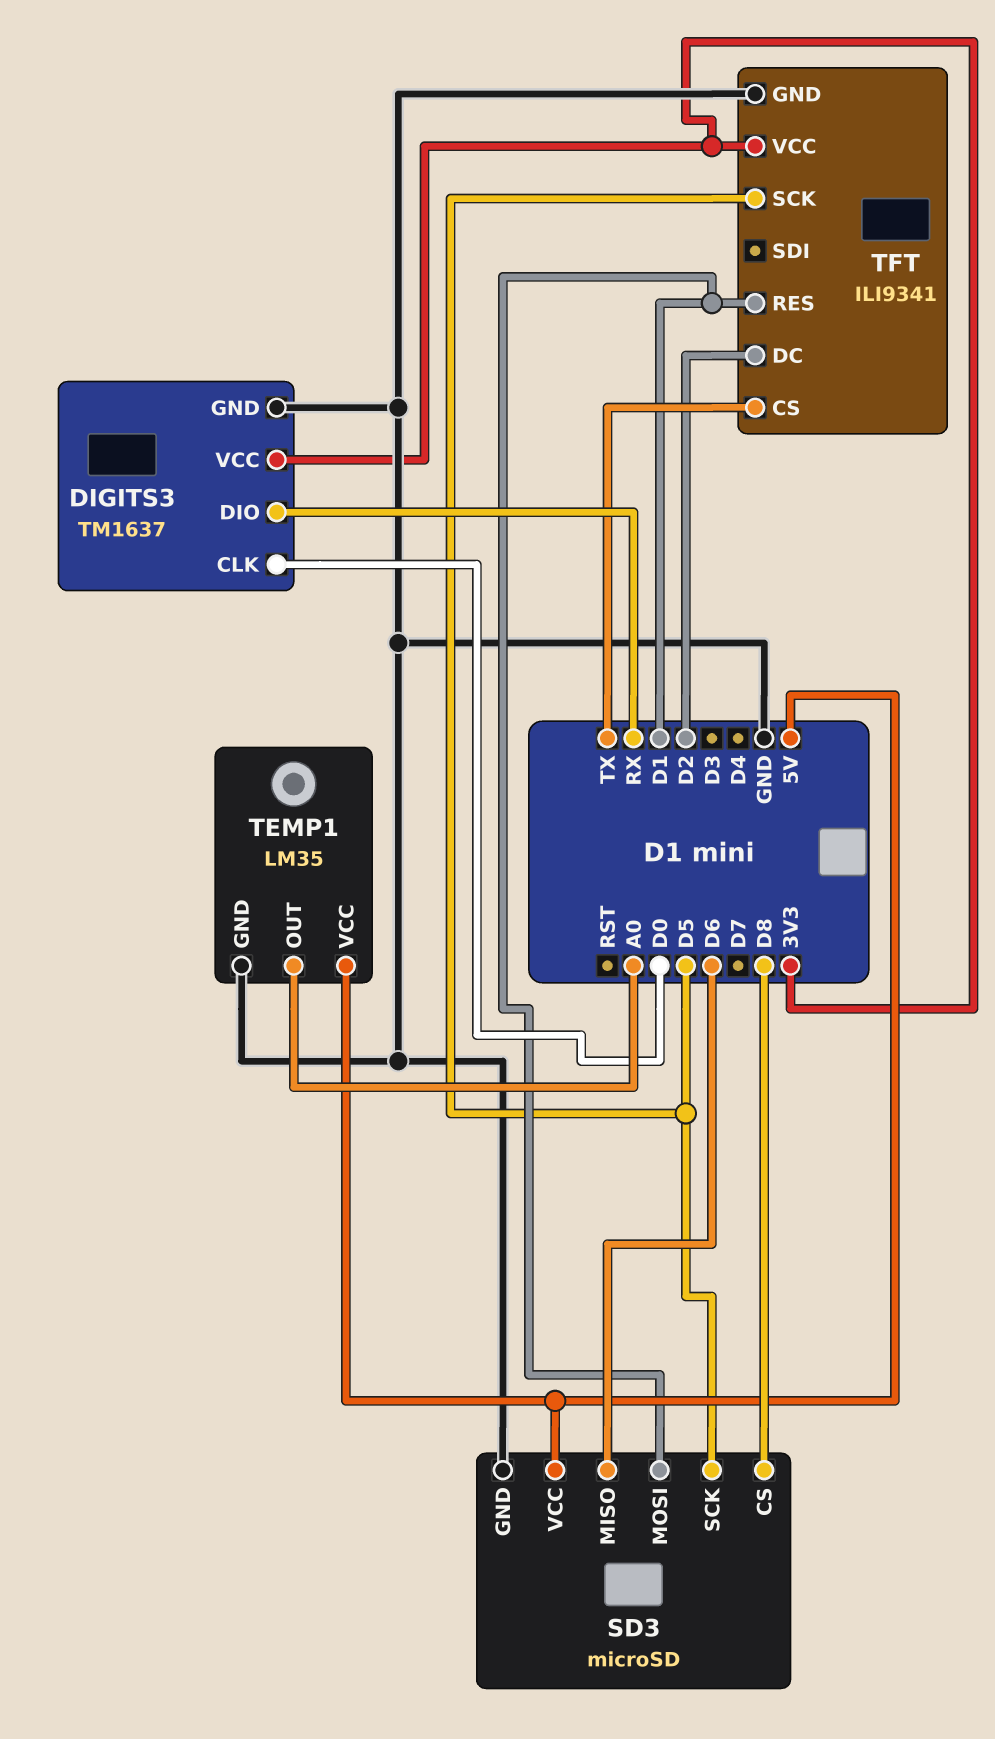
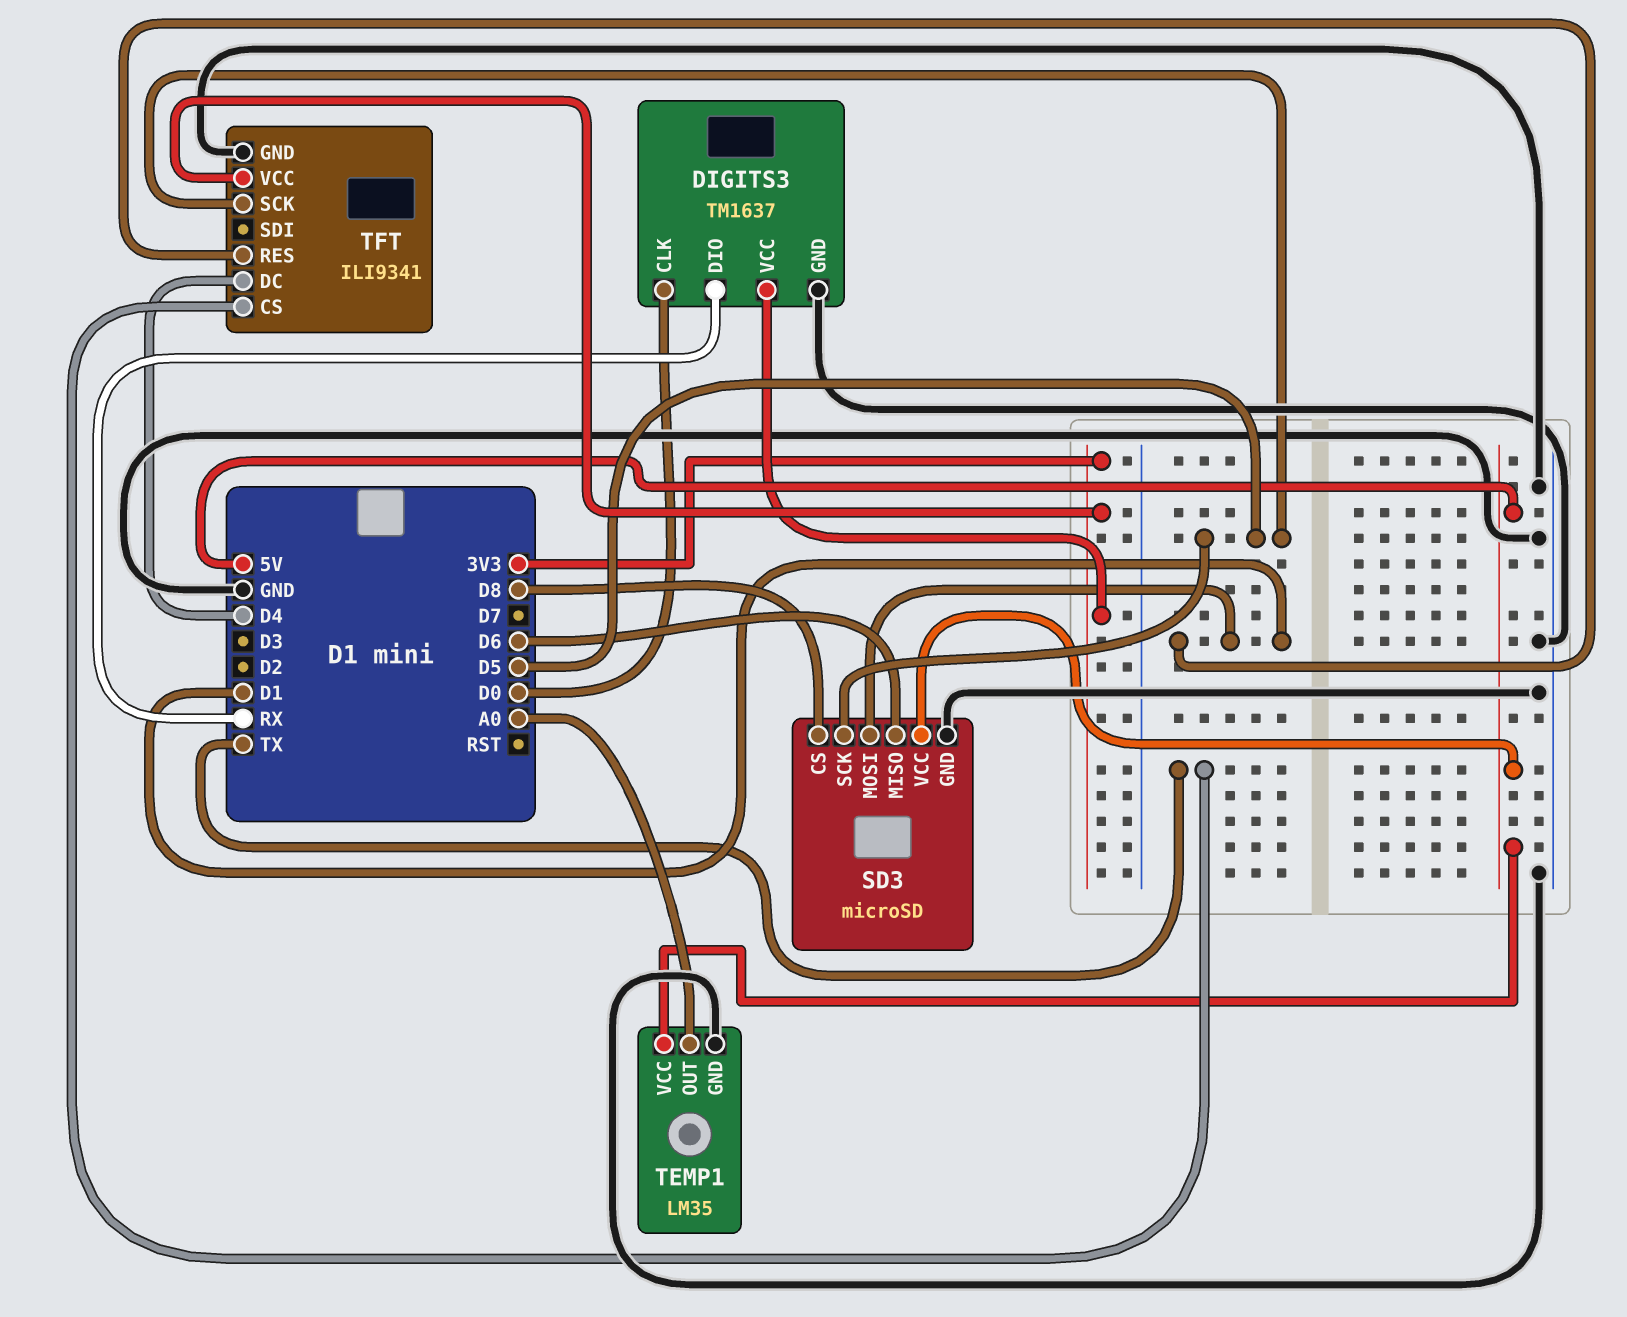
TFT pin DC: D2 -> D4

